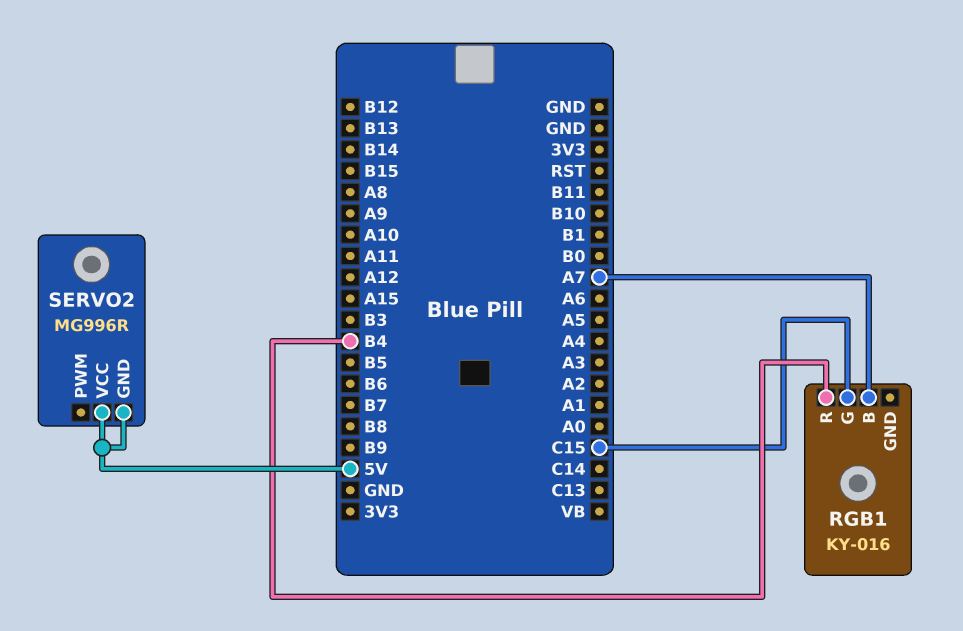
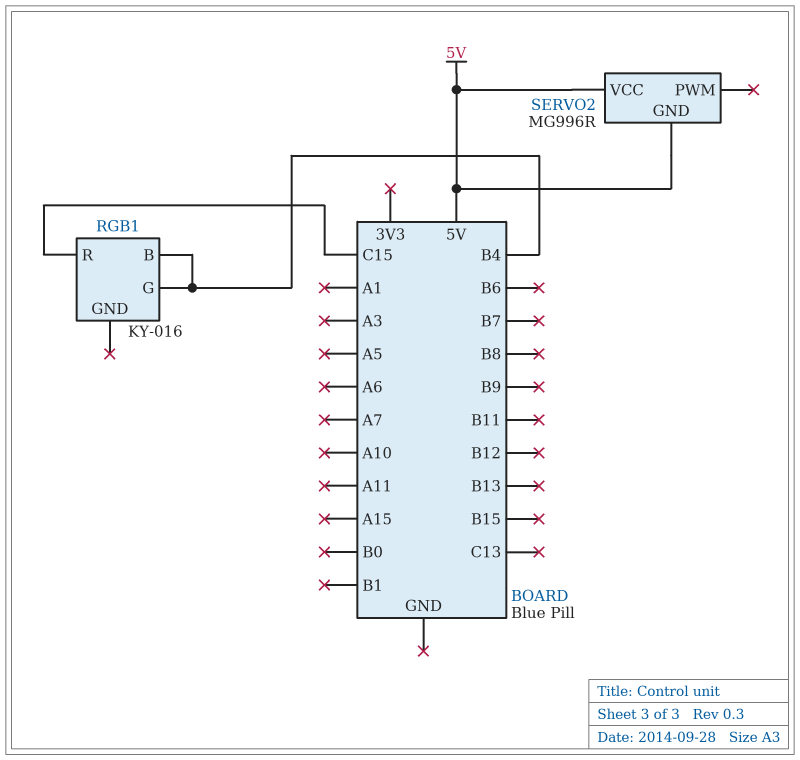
RGB1 pin B: A7 -> B4
RGB1 pin G: C15 -> B4
RGB1 pin R: B4 -> C15

